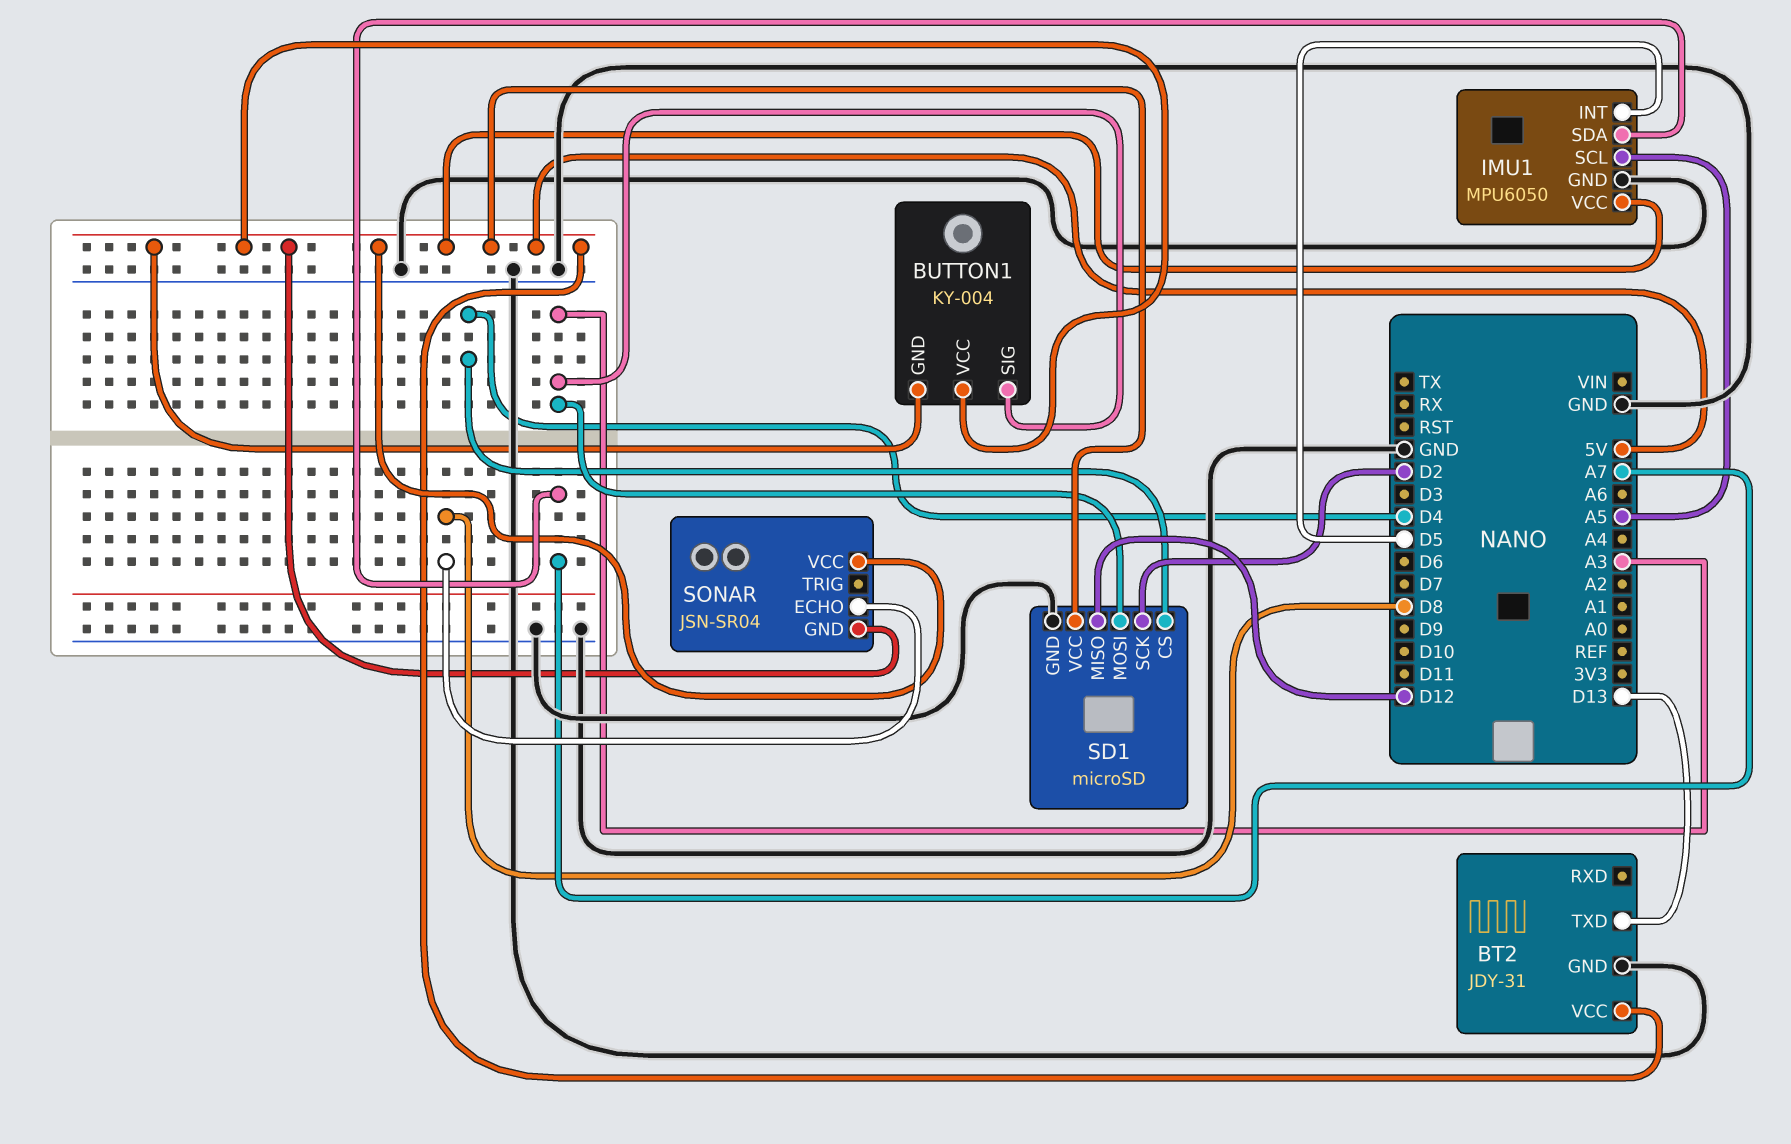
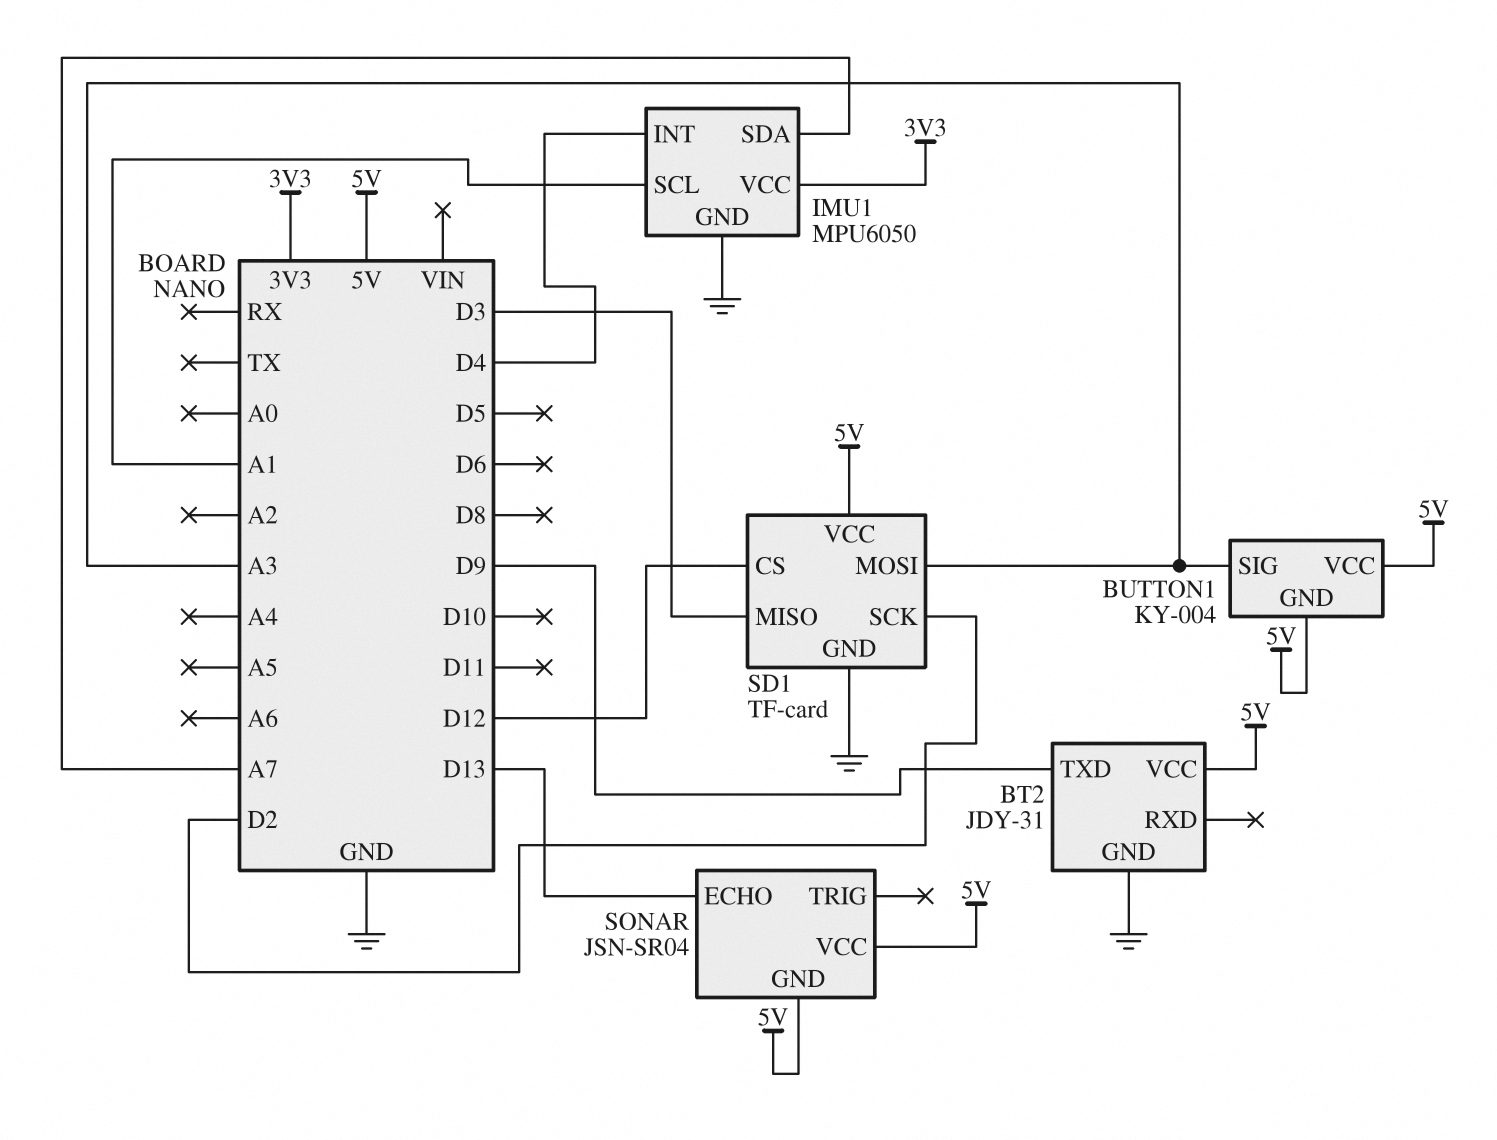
BT2 pin TXD: D13 -> D9
IMU1 pin INT: D5 -> D4
IMU1 pin SCL: A5 -> A1
IMU1 pin VCC: 5V -> 3V3
SD1: microSD -> TF-card
SD1 pin CS: D4 -> D12
SD1 pin MISO: D12 -> D3
SONAR pin ECHO: D8 -> D13

